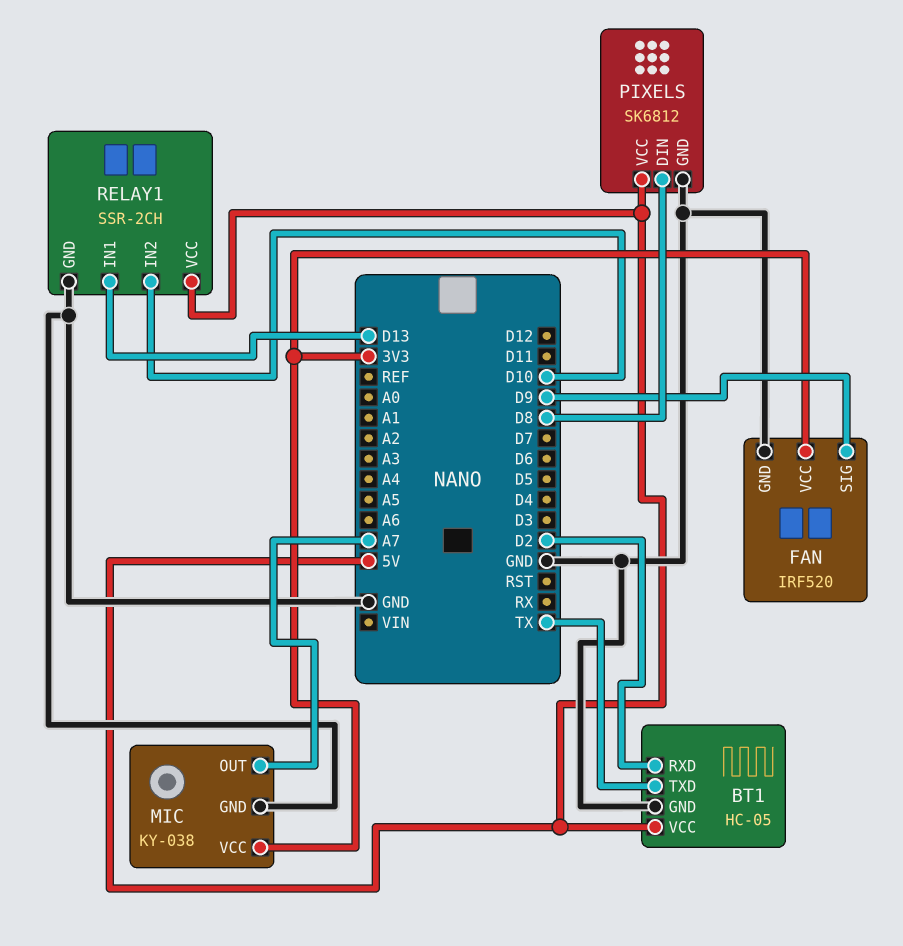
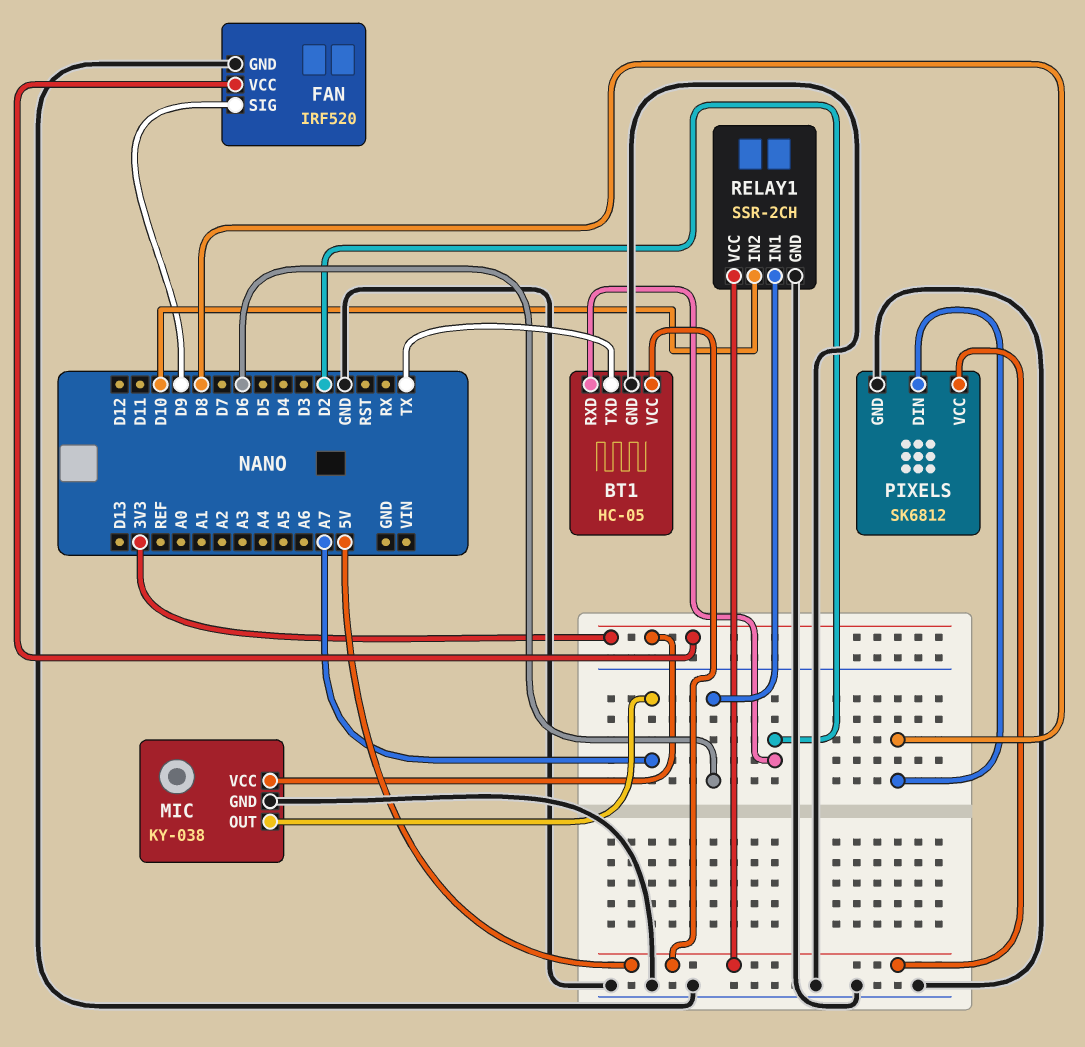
RELAY1 pin IN1: D13 -> D6

